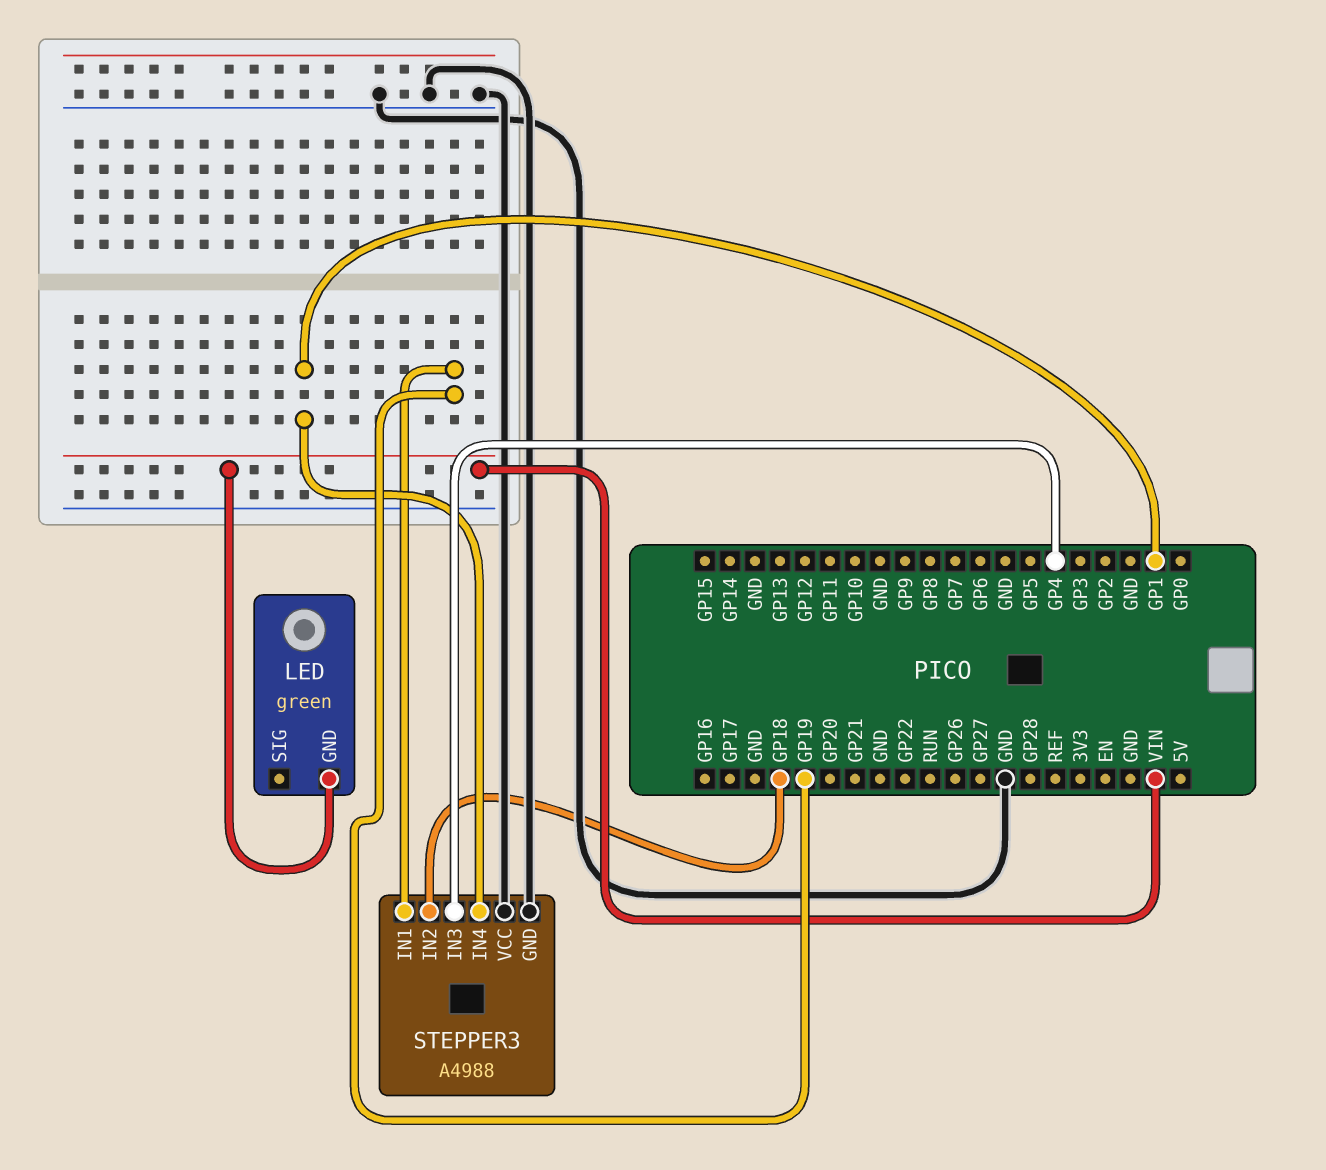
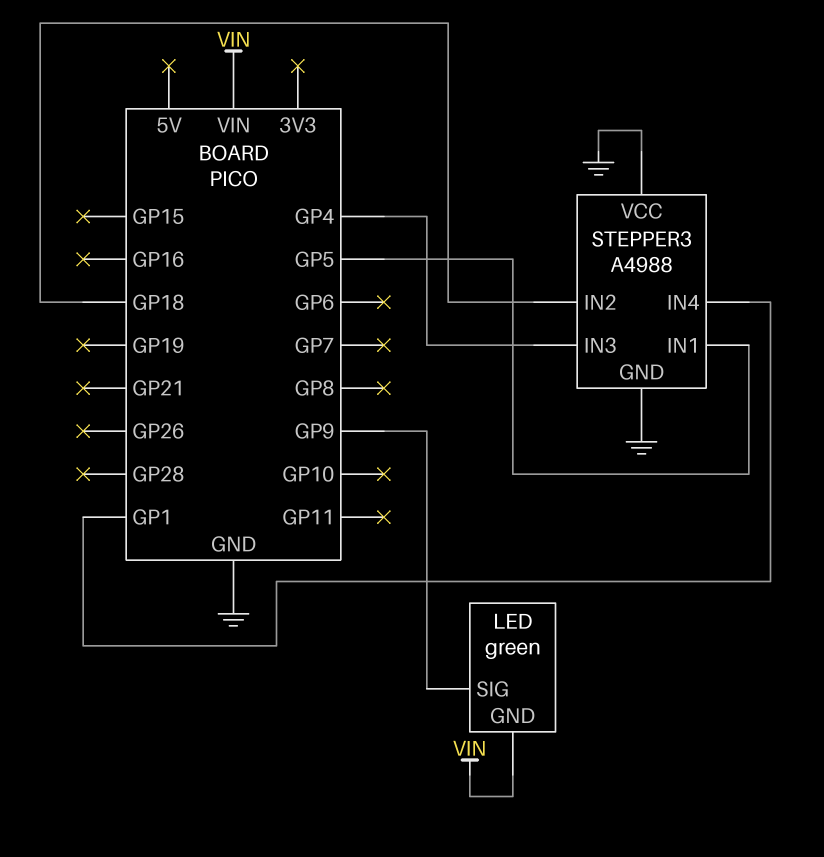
LED pin SIG: none -> GP9
STEPPER3 pin IN1: GP19 -> GP5

